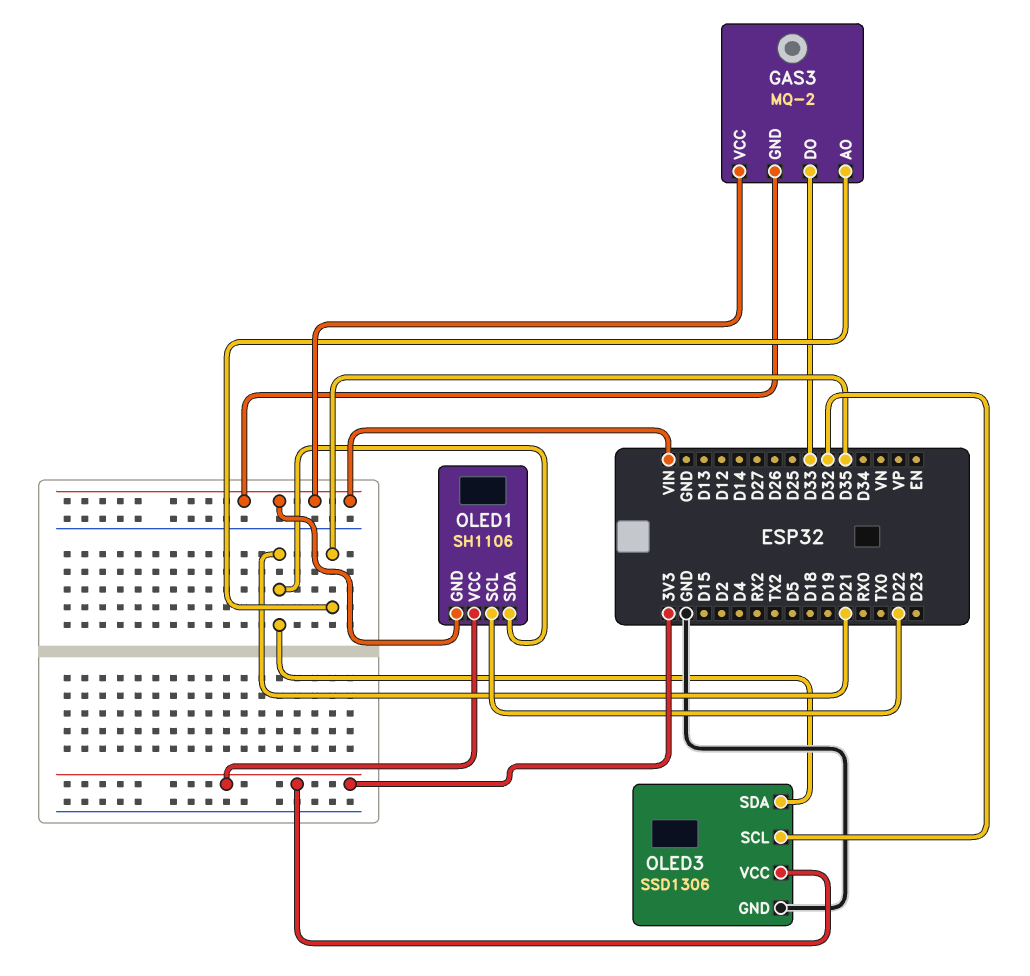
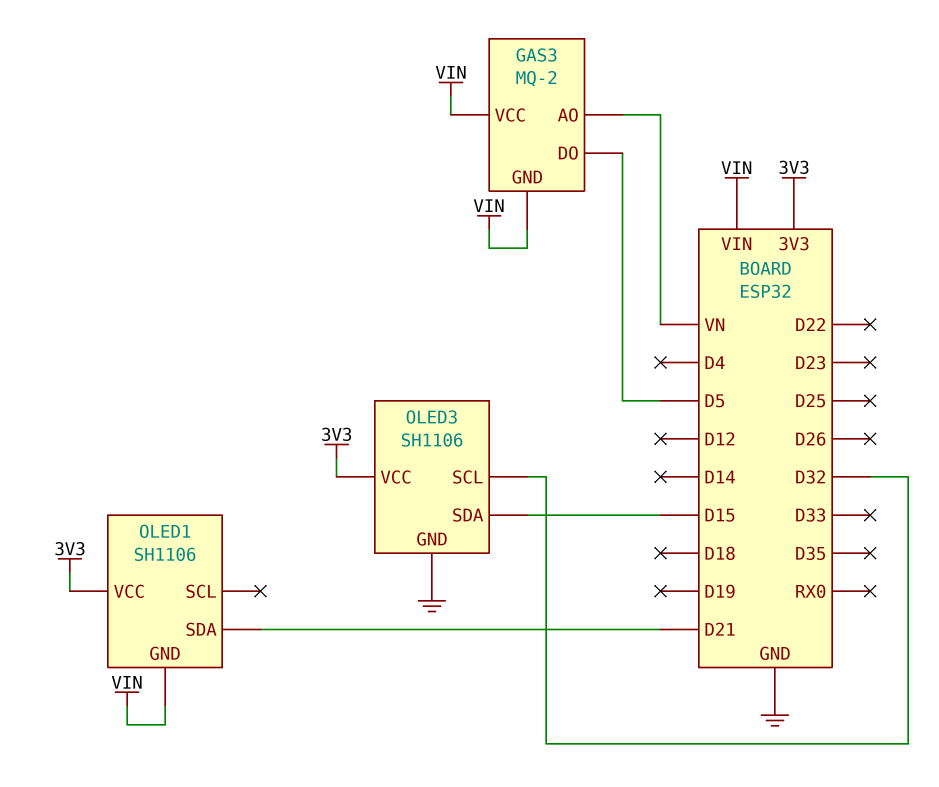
GAS3 pin AO: D35 -> VN
GAS3 pin DO: D33 -> D5
OLED1 pin SCL: D22 -> none
OLED3: SSD1306 -> SH1106
OLED3 pin SDA: D21 -> D15

